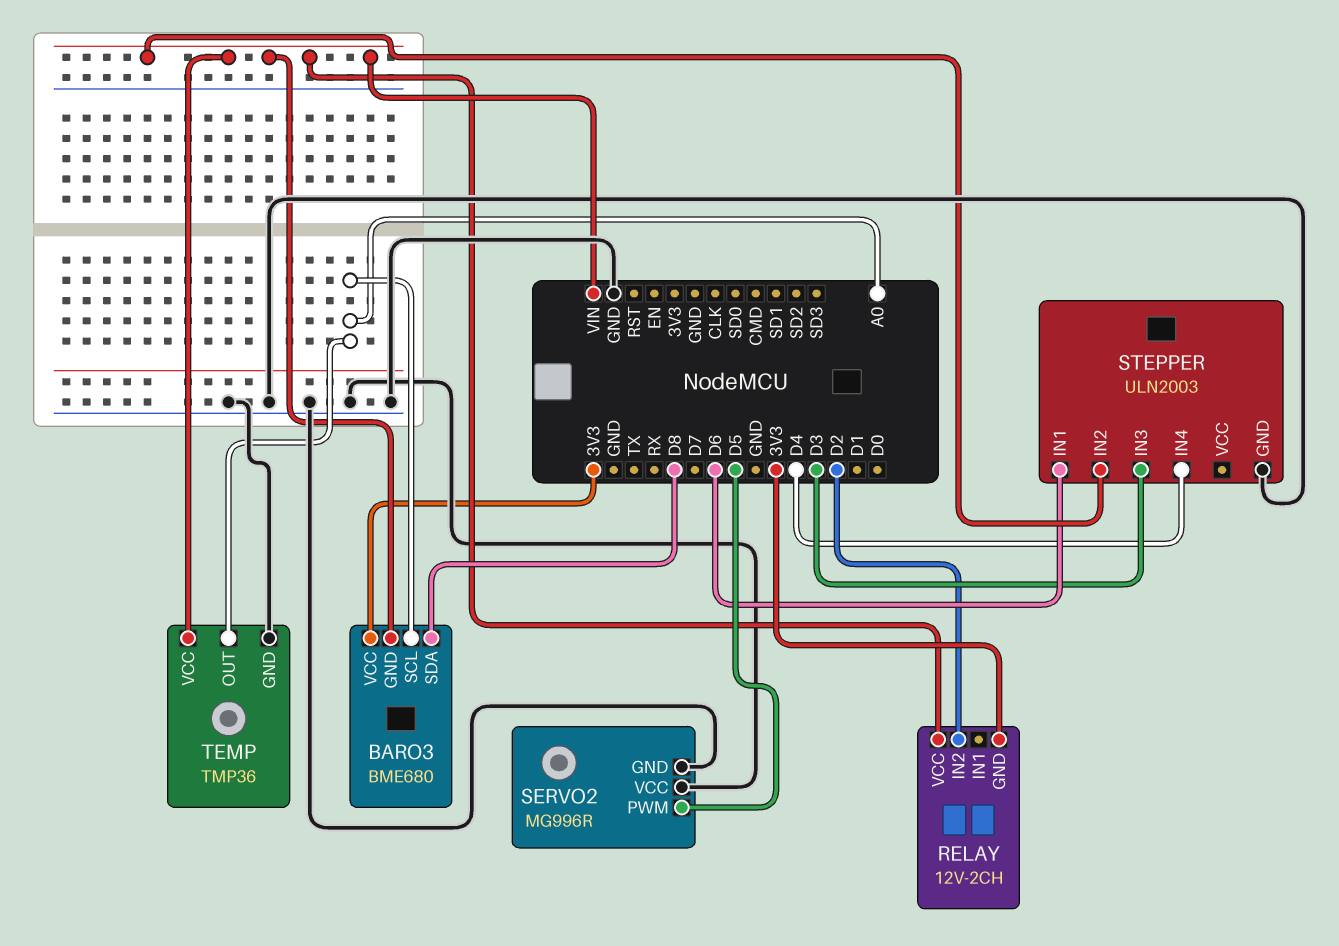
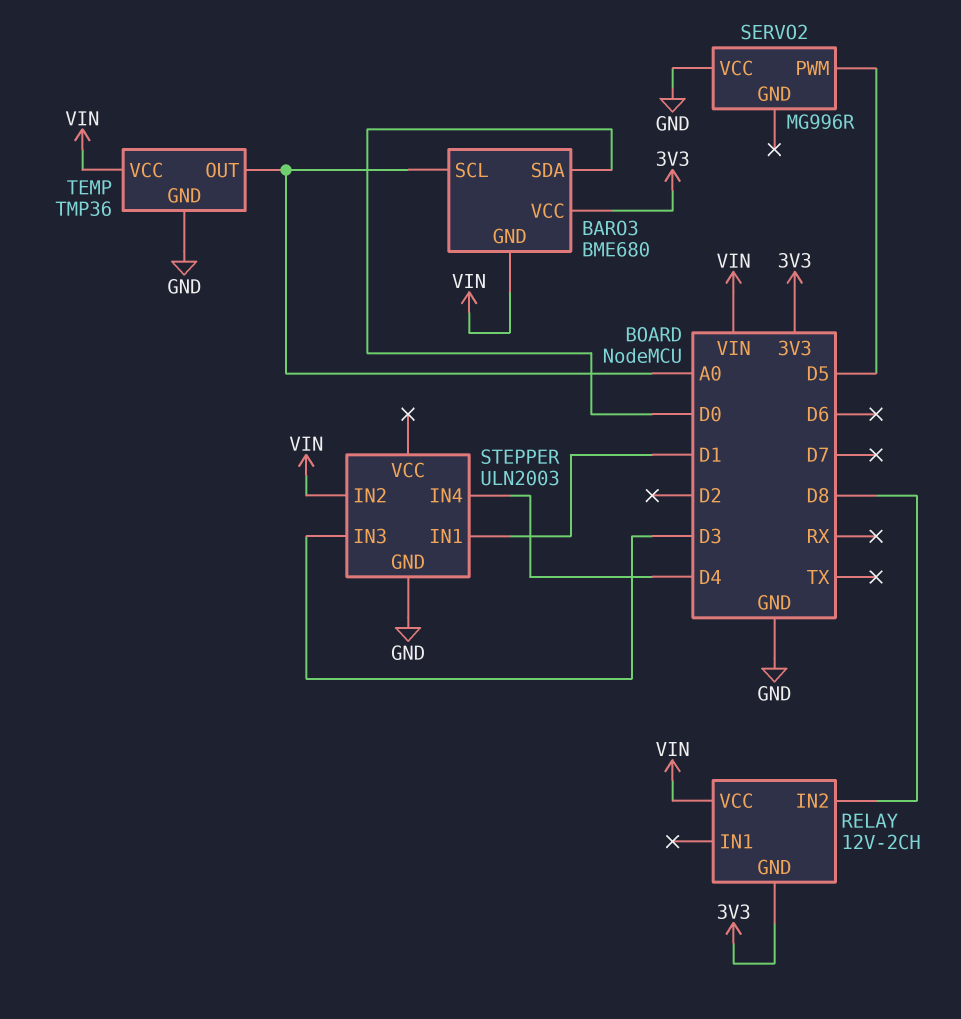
BARO3 pin SDA: D8 -> D0
RELAY pin IN2: D2 -> D8
SERVO2 pin GND: GND -> none
STEPPER pin IN1: D6 -> D1

